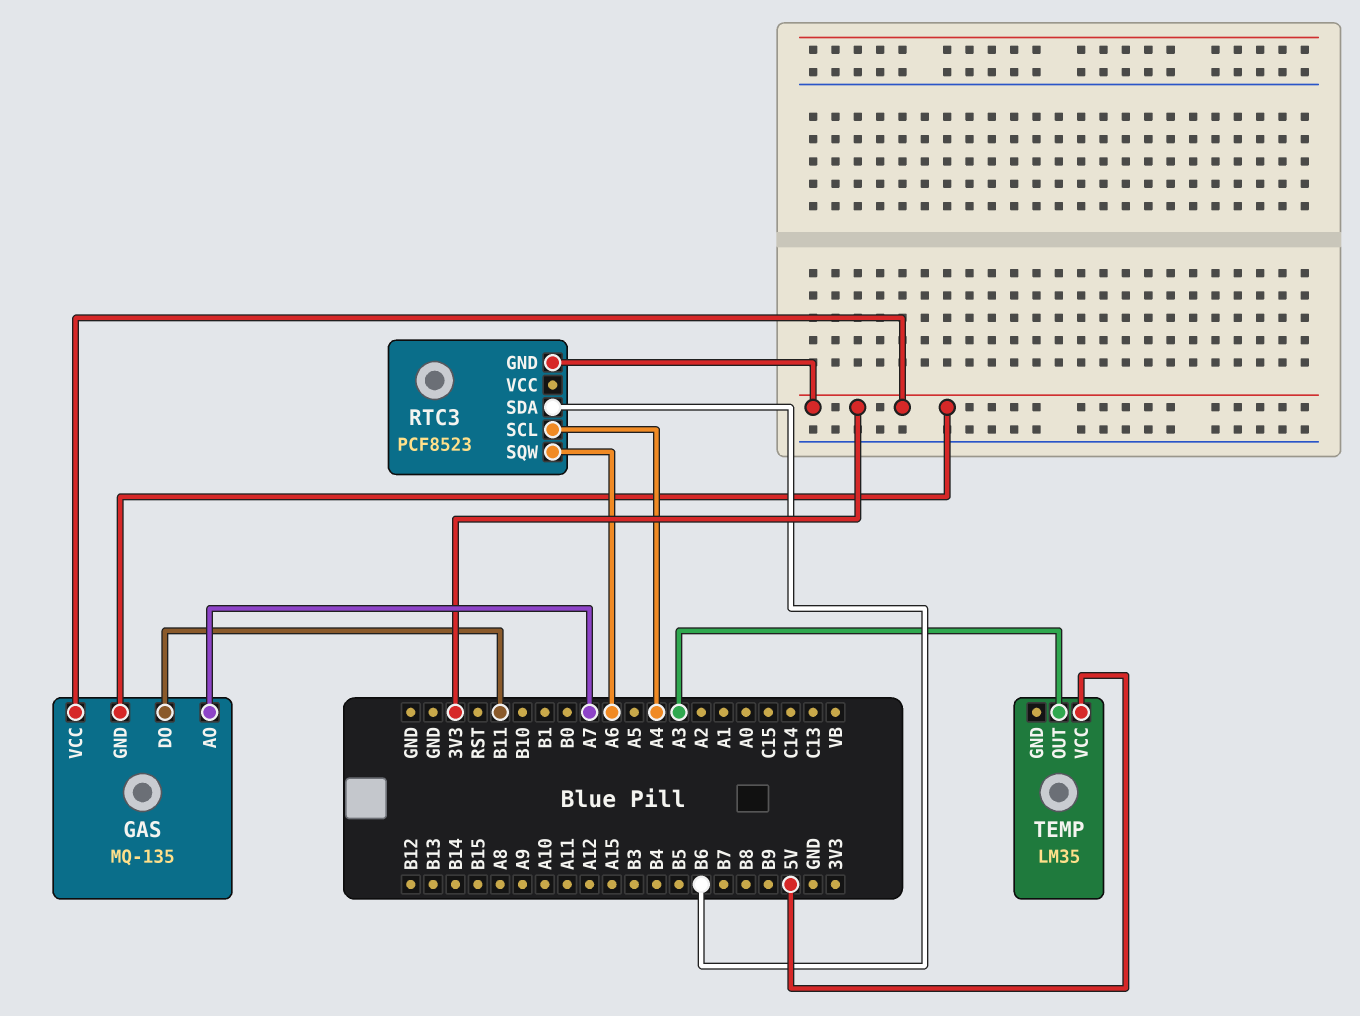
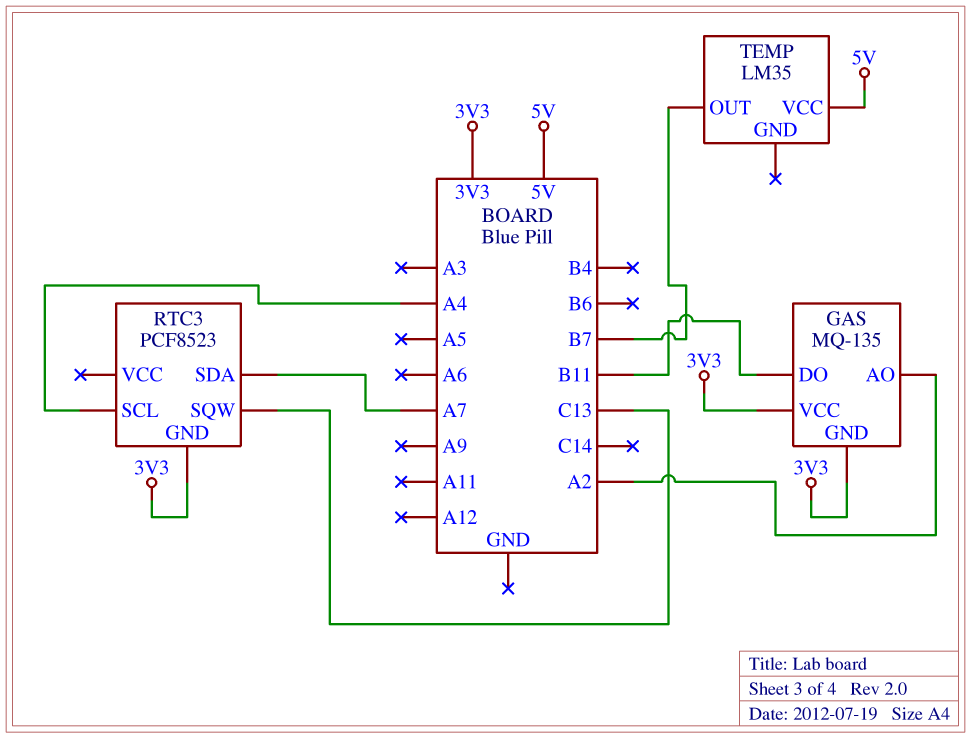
GAS pin AO: A7 -> A2
RTC3 pin SDA: B6 -> A7
RTC3 pin SQW: A6 -> C13
TEMP pin OUT: A3 -> B7

